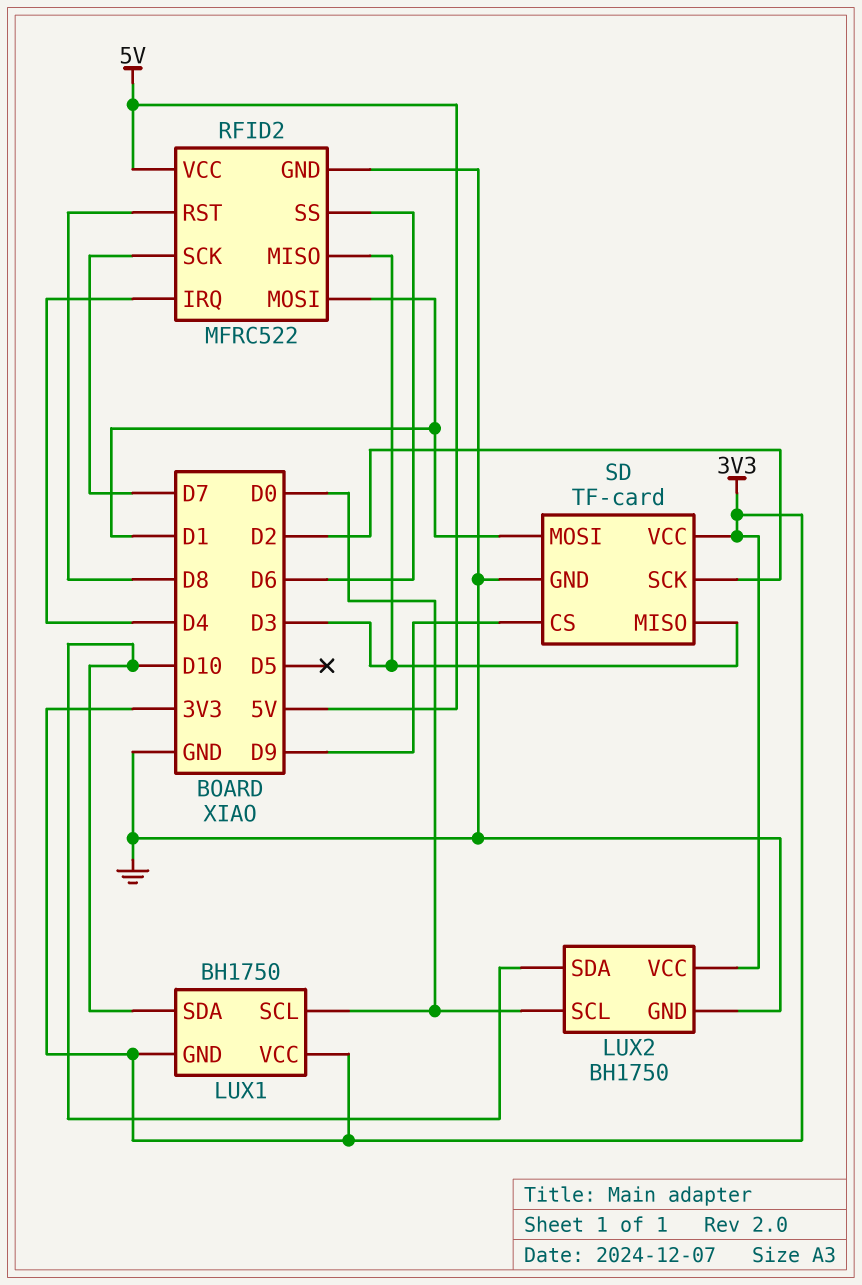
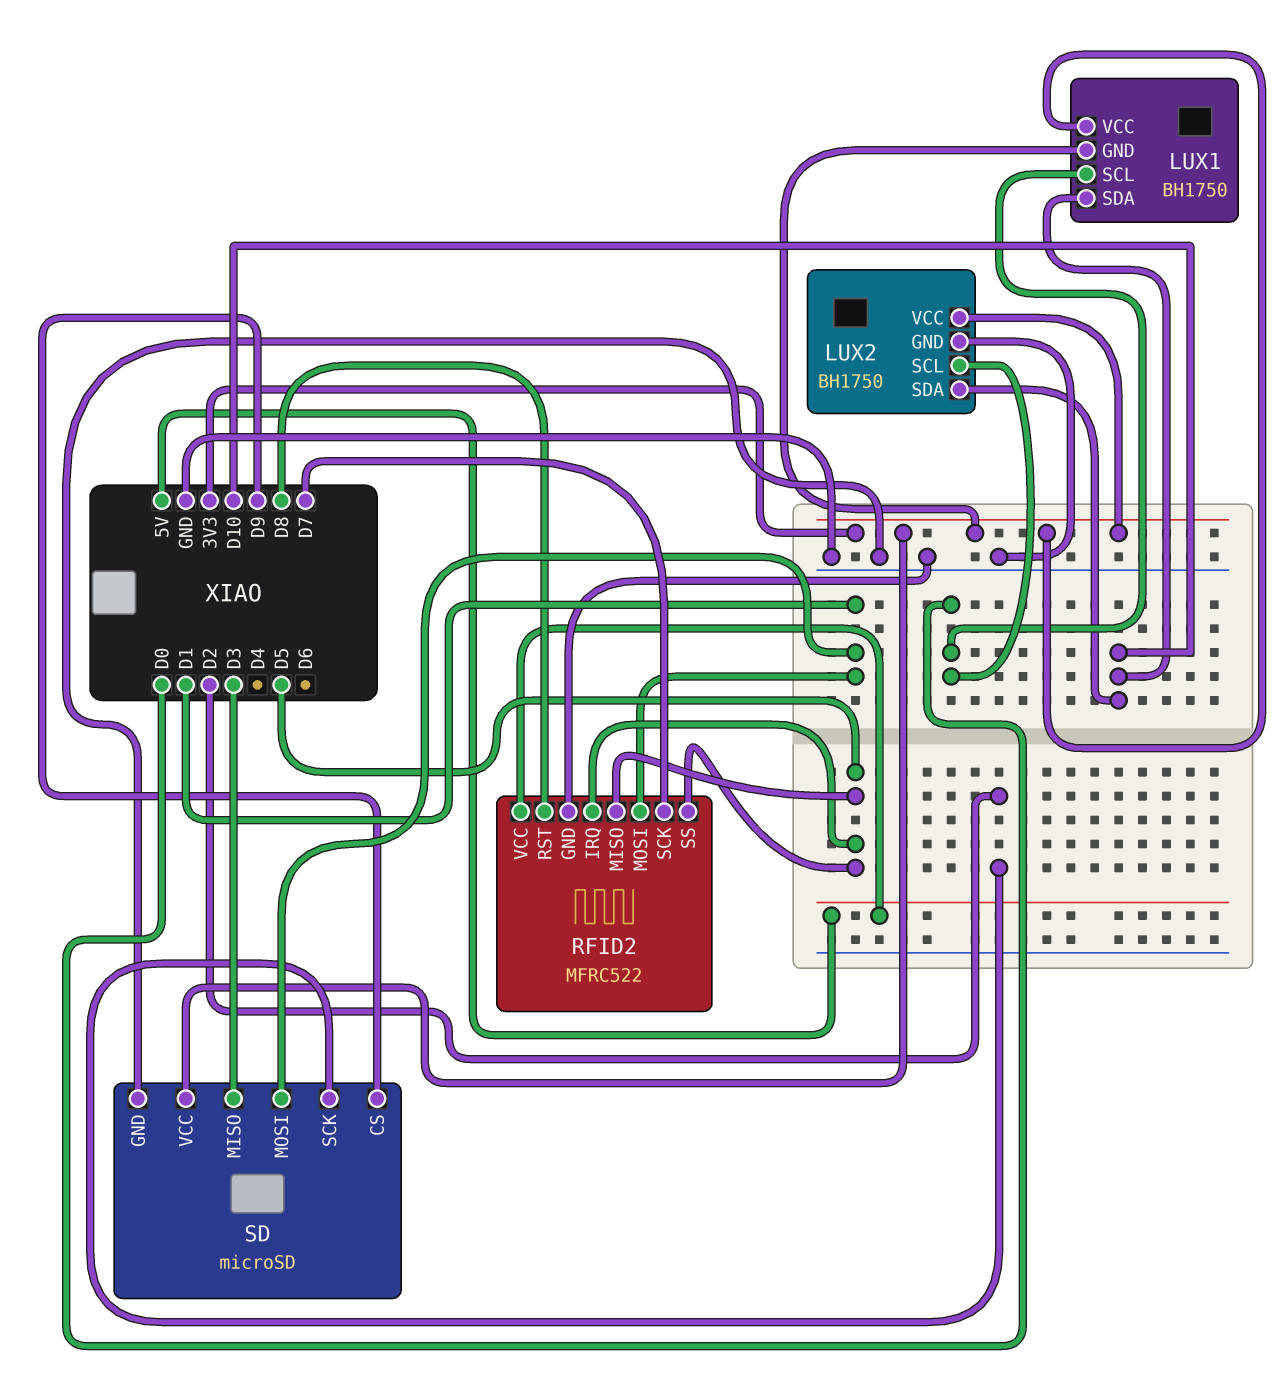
RFID2 pin IRQ: D4 -> D5
RFID2 pin MISO: D3 -> D5
RFID2 pin SS: D6 -> D5
SD: TF-card -> microSD

